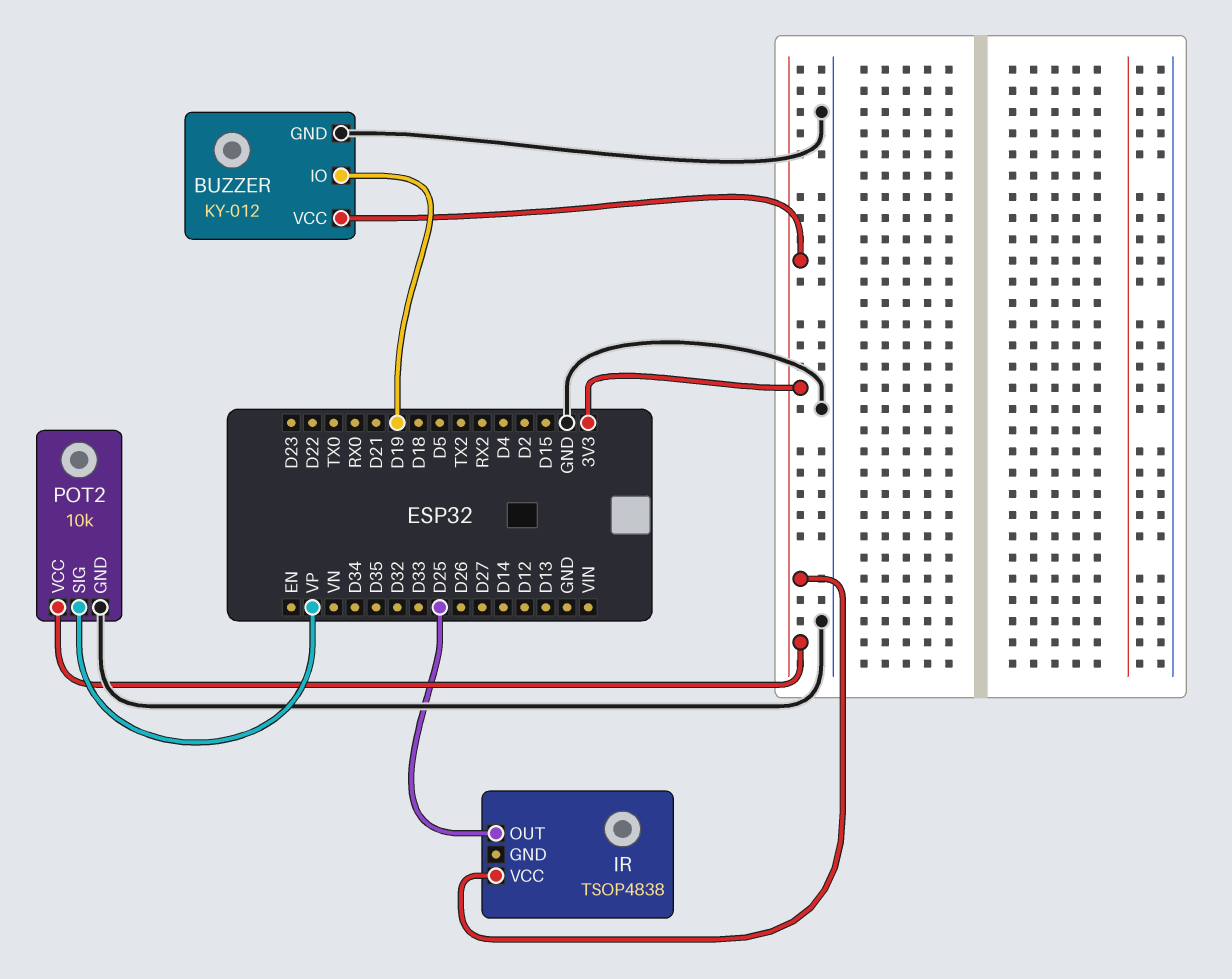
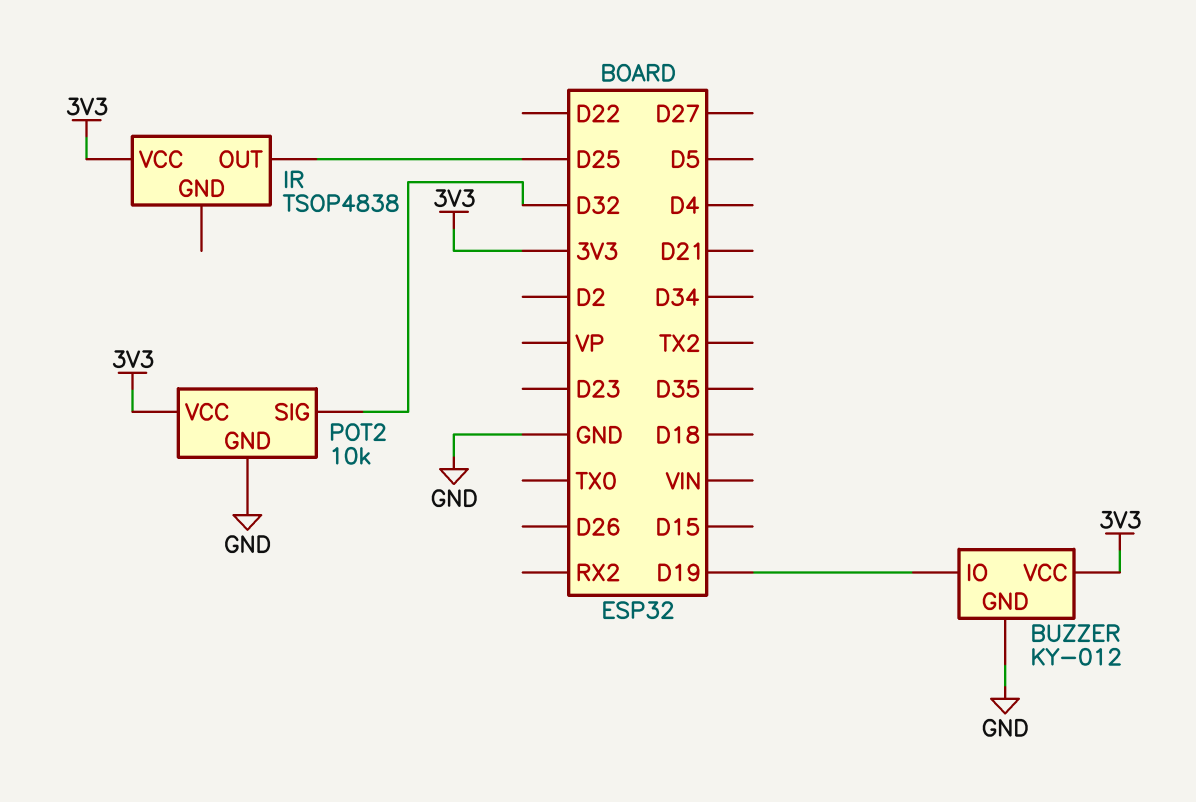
POT2 pin SIG: VP -> D32

